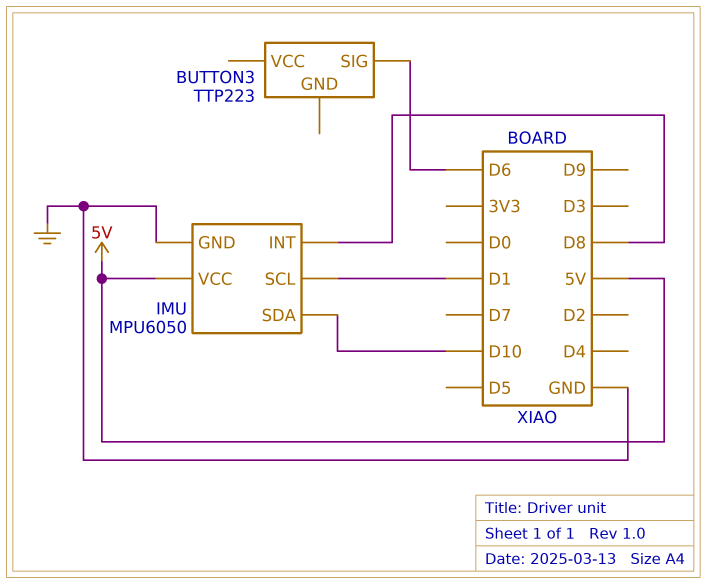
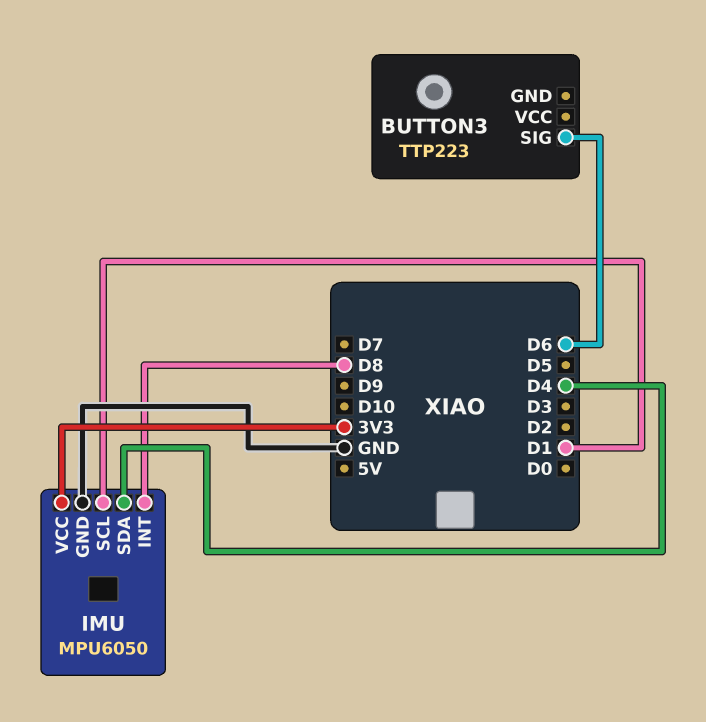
IMU pin SDA: D10 -> D4
IMU pin VCC: 5V -> 3V3

